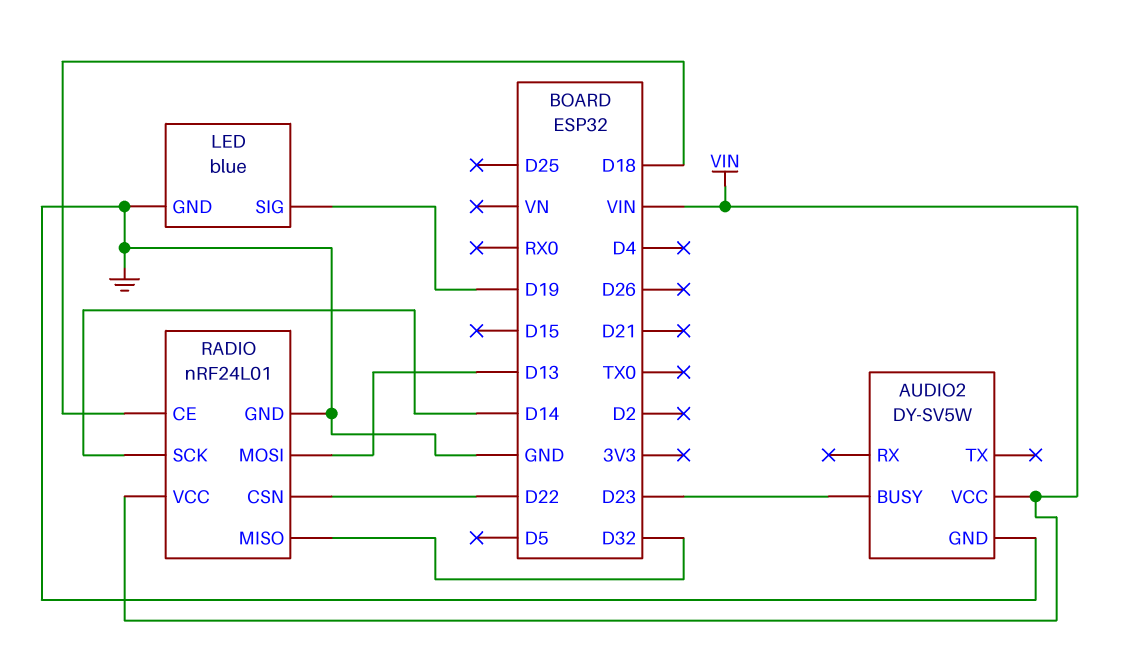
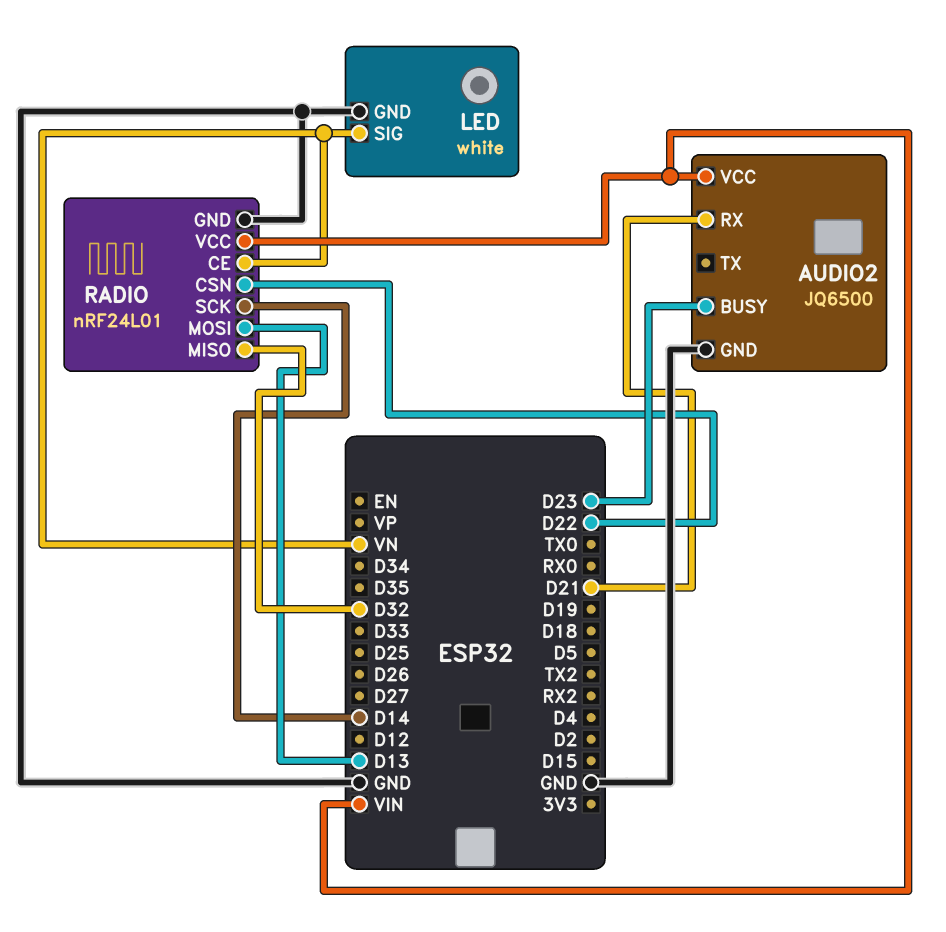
AUDIO2: DY-SV5W -> JQ6500
AUDIO2 pin RX: none -> D21
LED: blue -> white
LED pin SIG: D19 -> VN
RADIO pin CE: D18 -> VN

